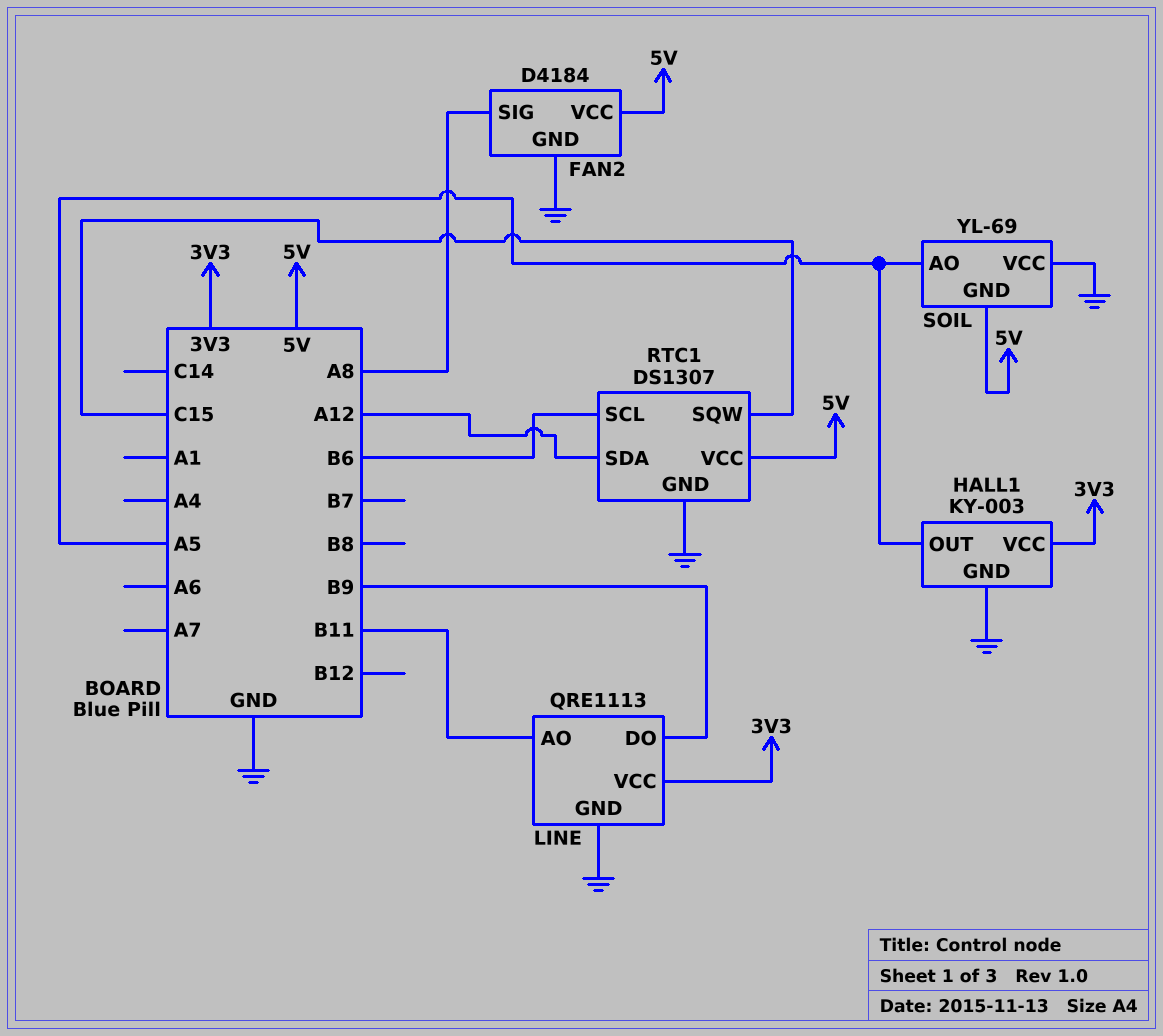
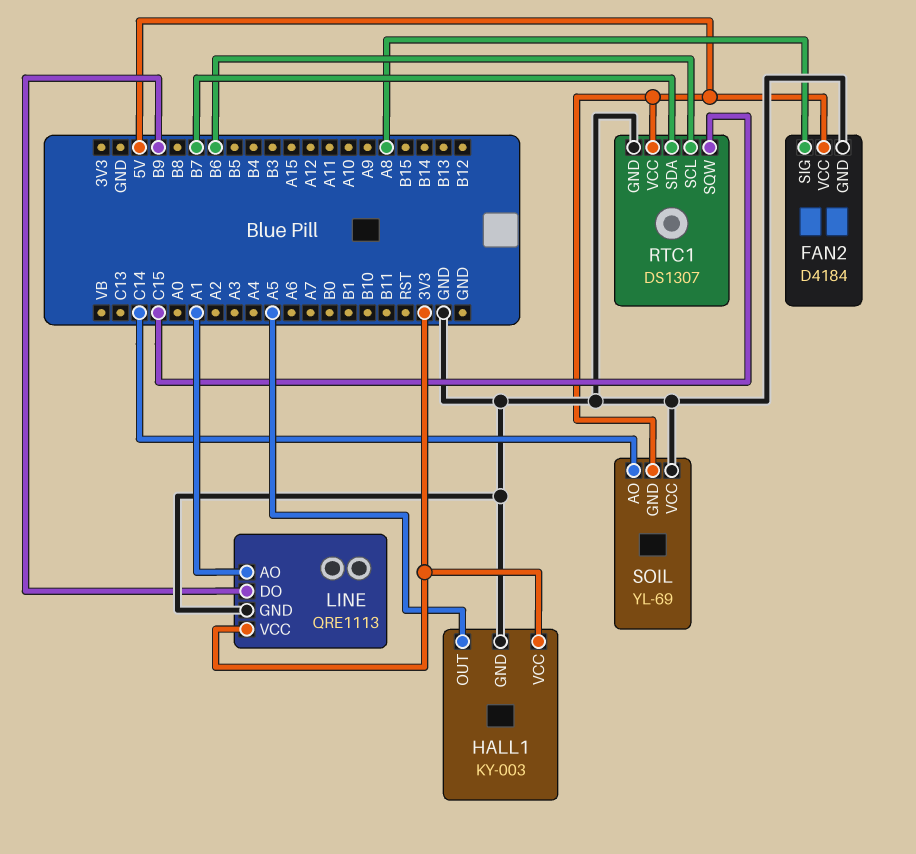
LINE pin AO: B11 -> A1
RTC1 pin SDA: A12 -> B7
SOIL pin AO: A5 -> C14

